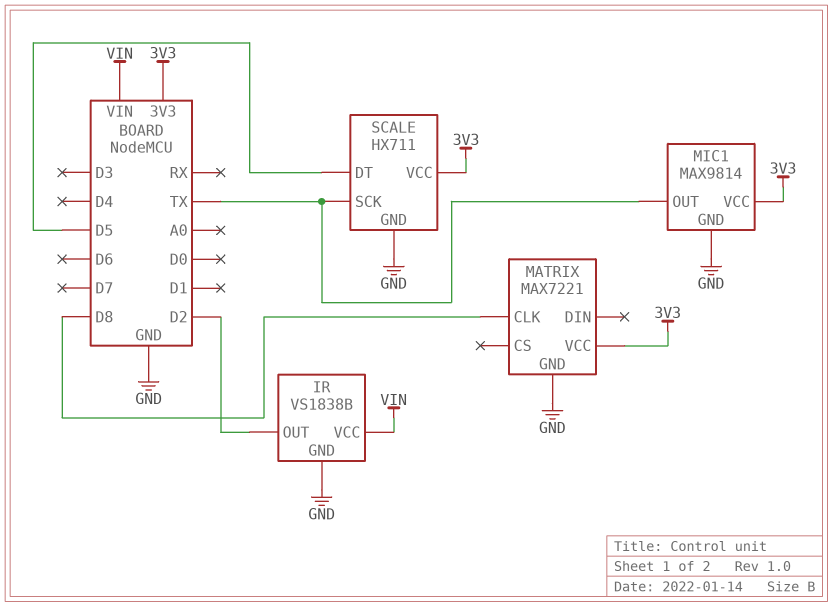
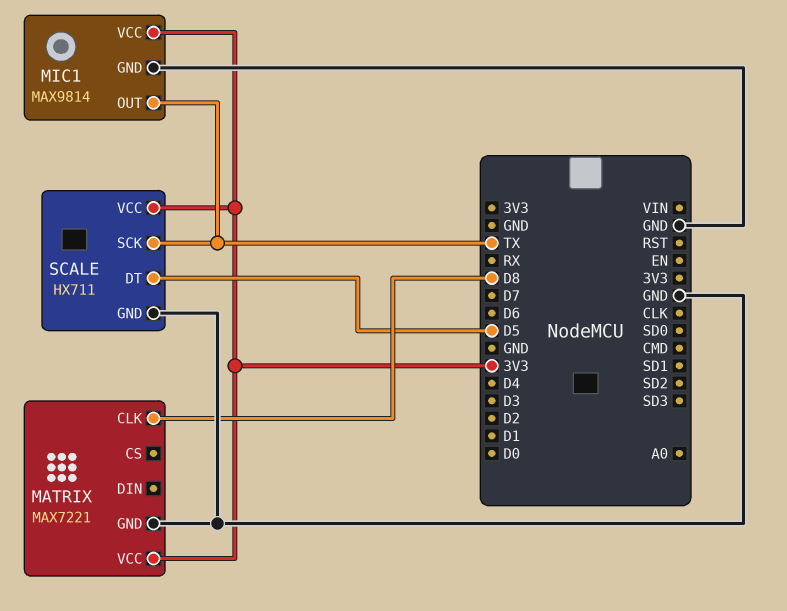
IR: VS1838B -> none
IR pin GND: GND -> none
IR pin OUT: D2 -> none
IR pin VCC: VIN -> none

